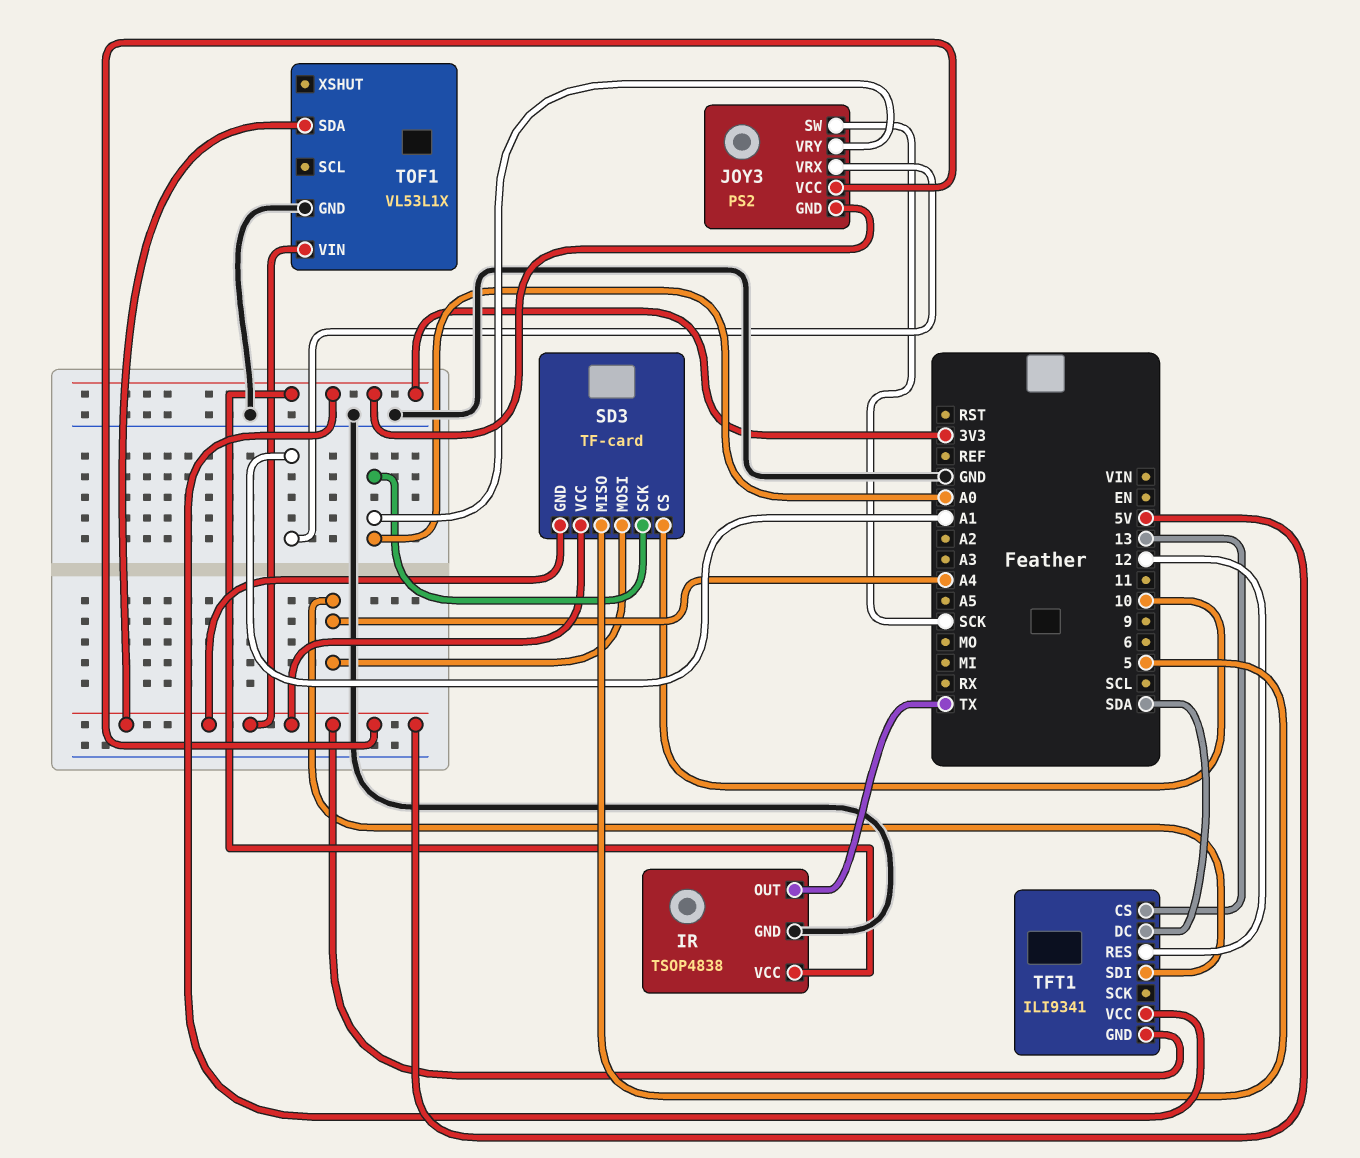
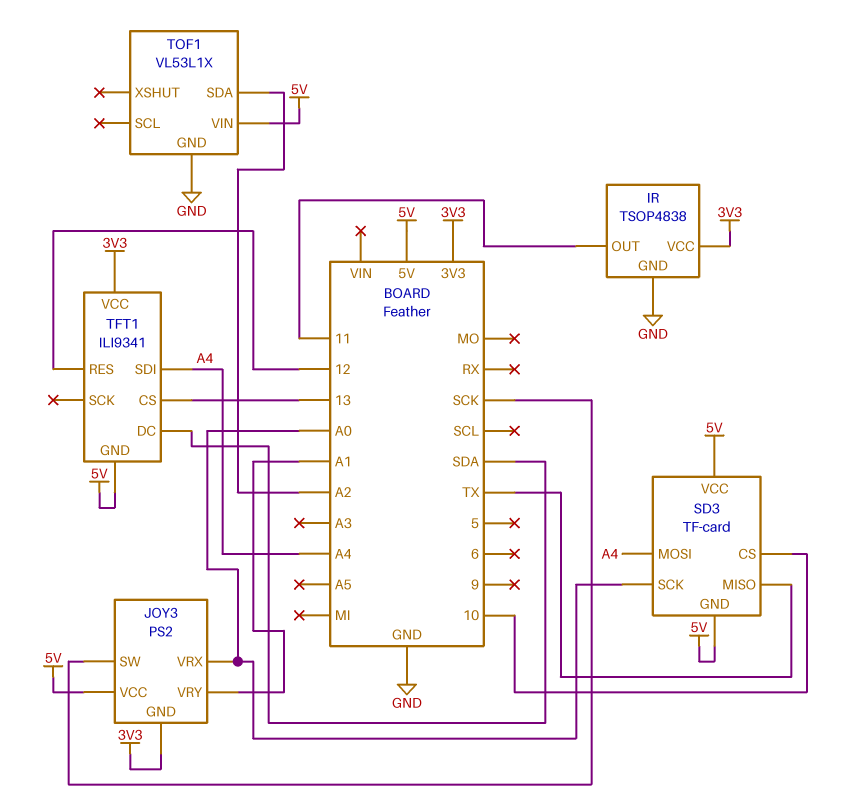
IR pin OUT: TX -> 11
JOY3 pin VRX: A1 -> A0
JOY3 pin VRY: A0 -> A1
SD3 pin MISO: 5 -> TX
TOF1 pin SDA: 5V -> A2

